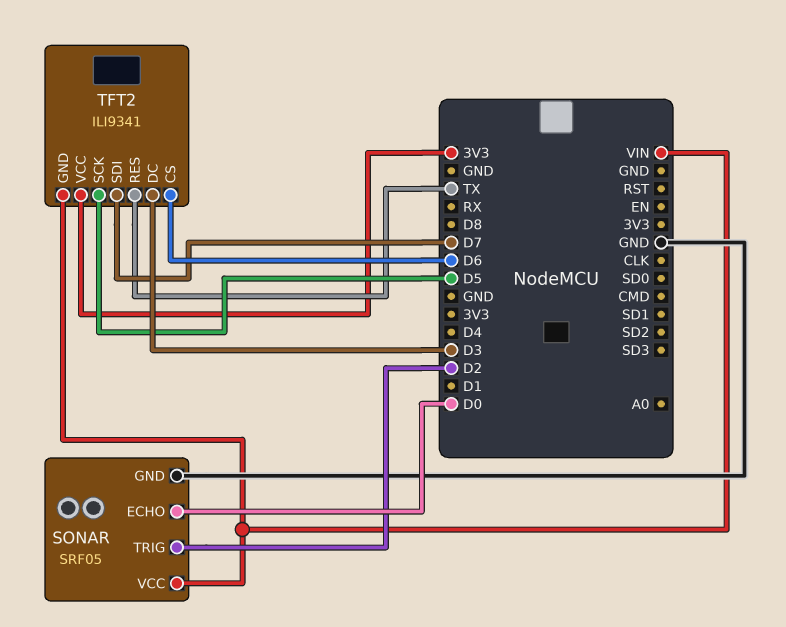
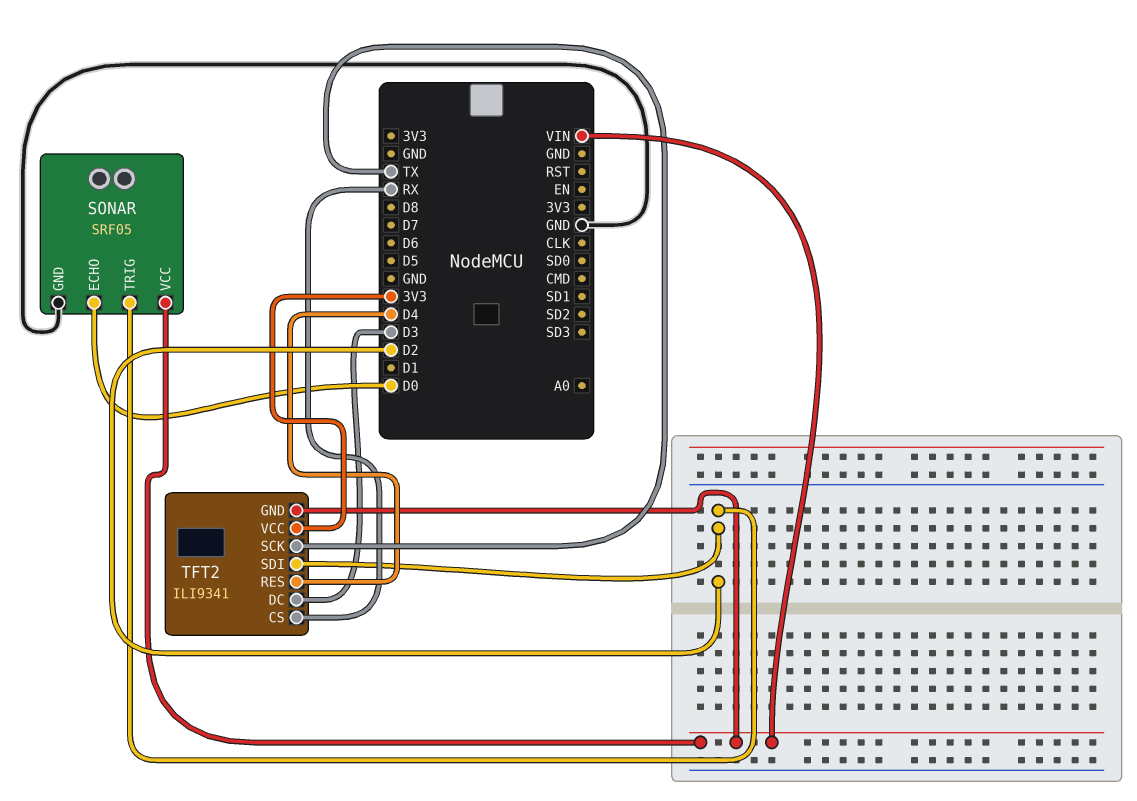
TFT2 pin CS: D6 -> RX
TFT2 pin RES: TX -> D4
TFT2 pin SCK: D5 -> TX
TFT2 pin SDI: D7 -> D2

